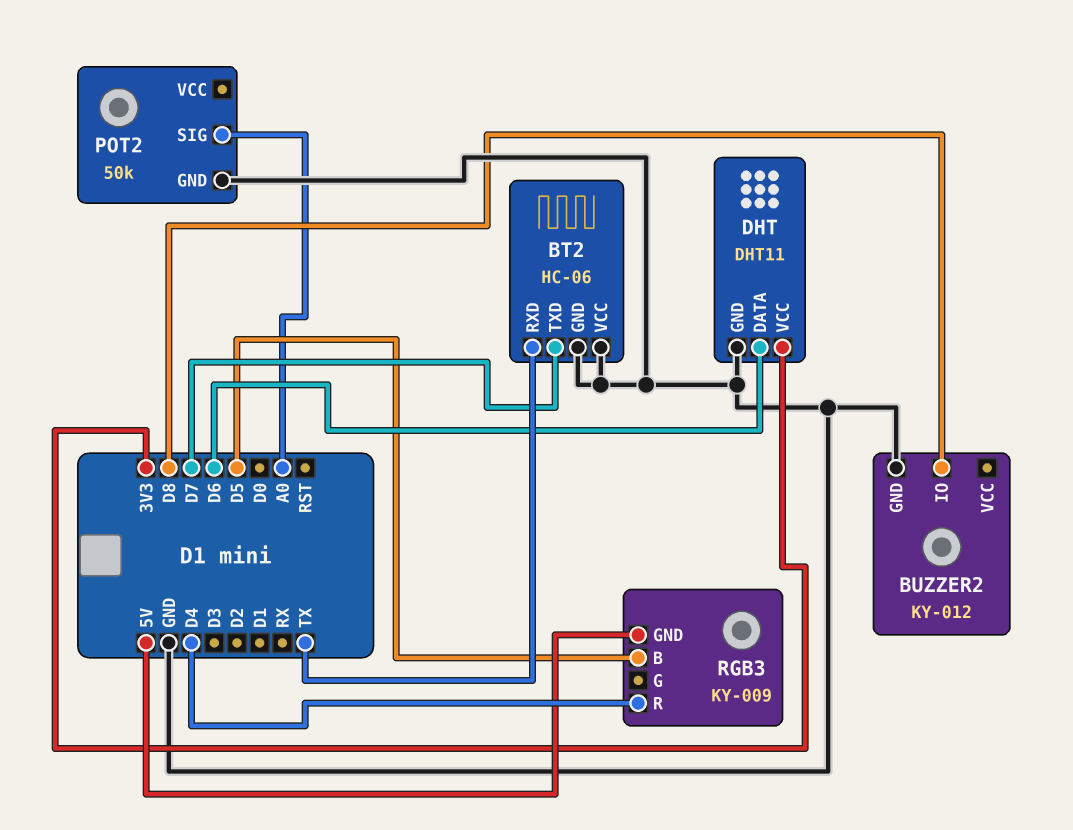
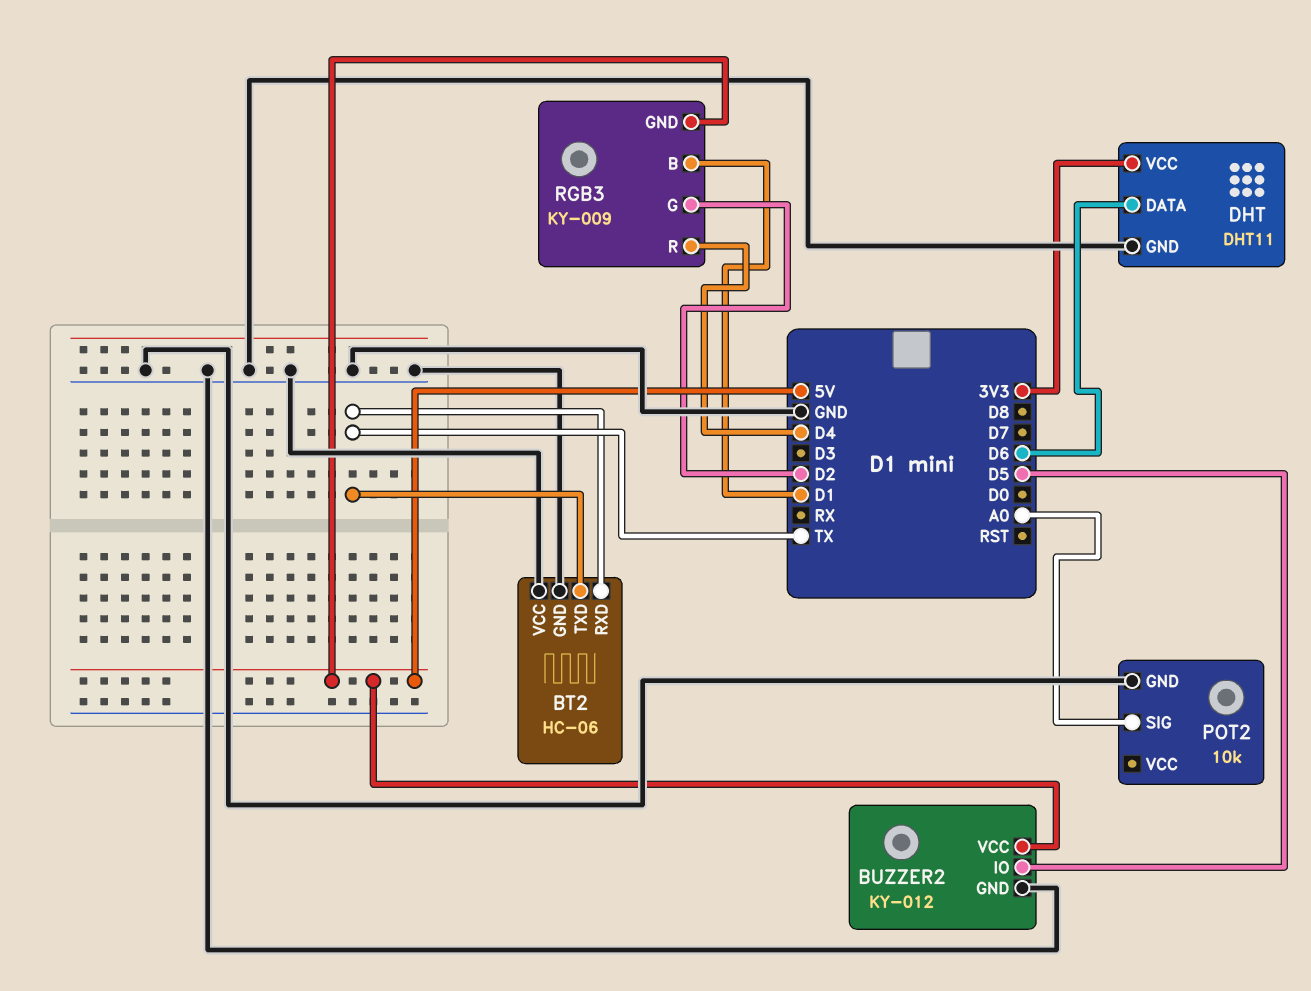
BT2 pin TXD: D7 -> TX
BUZZER2 pin IO: D8 -> D5
BUZZER2 pin VCC: none -> 5V
POT2: 50k -> 10k
RGB3 pin B: D5 -> D1
RGB3 pin G: none -> D2

